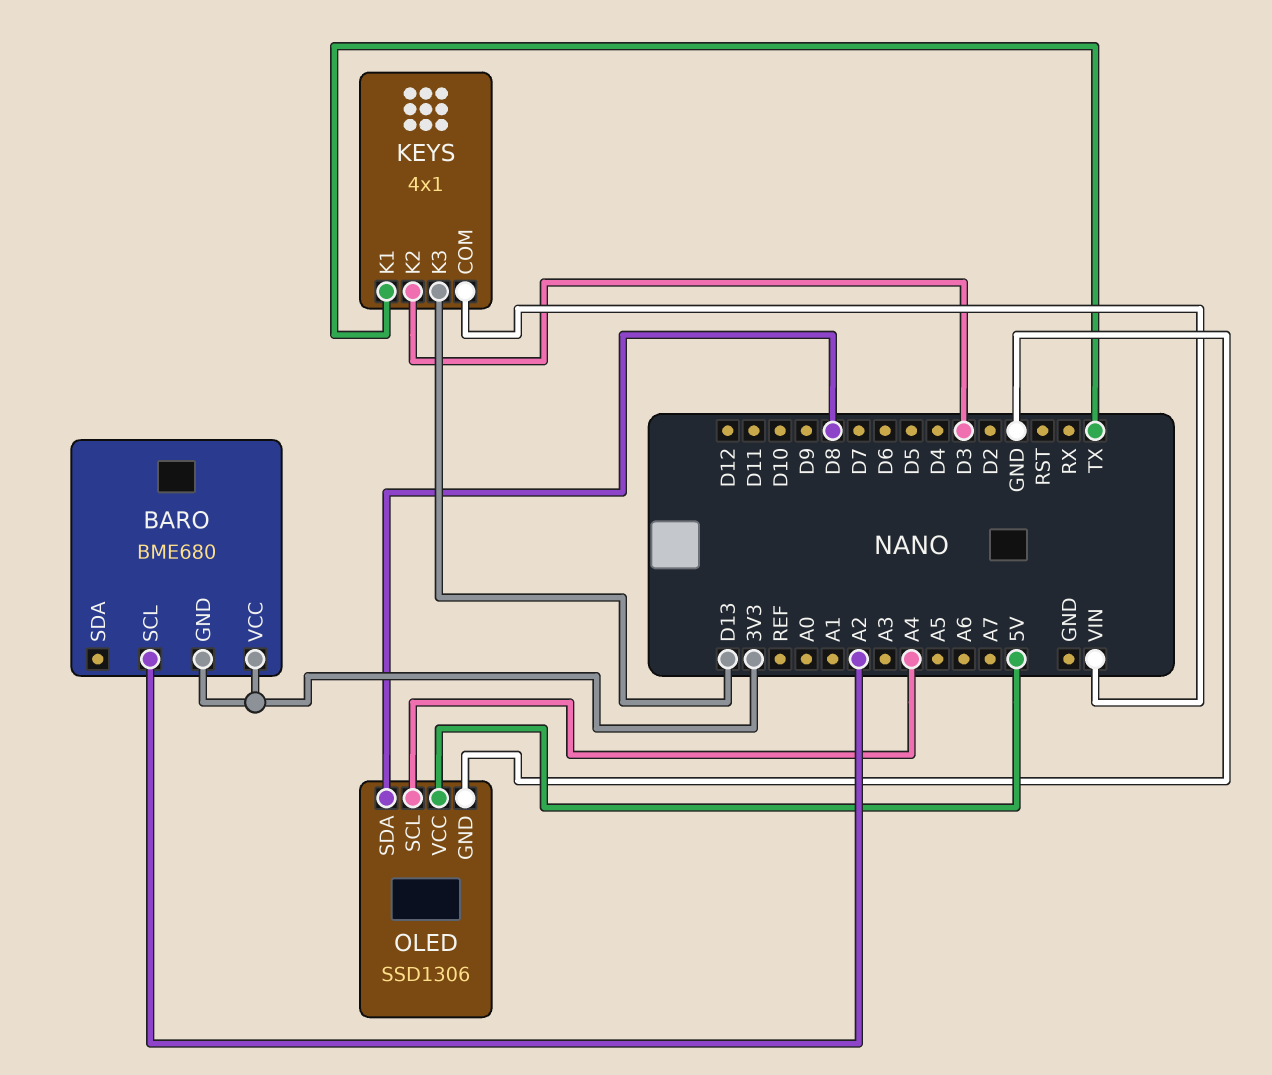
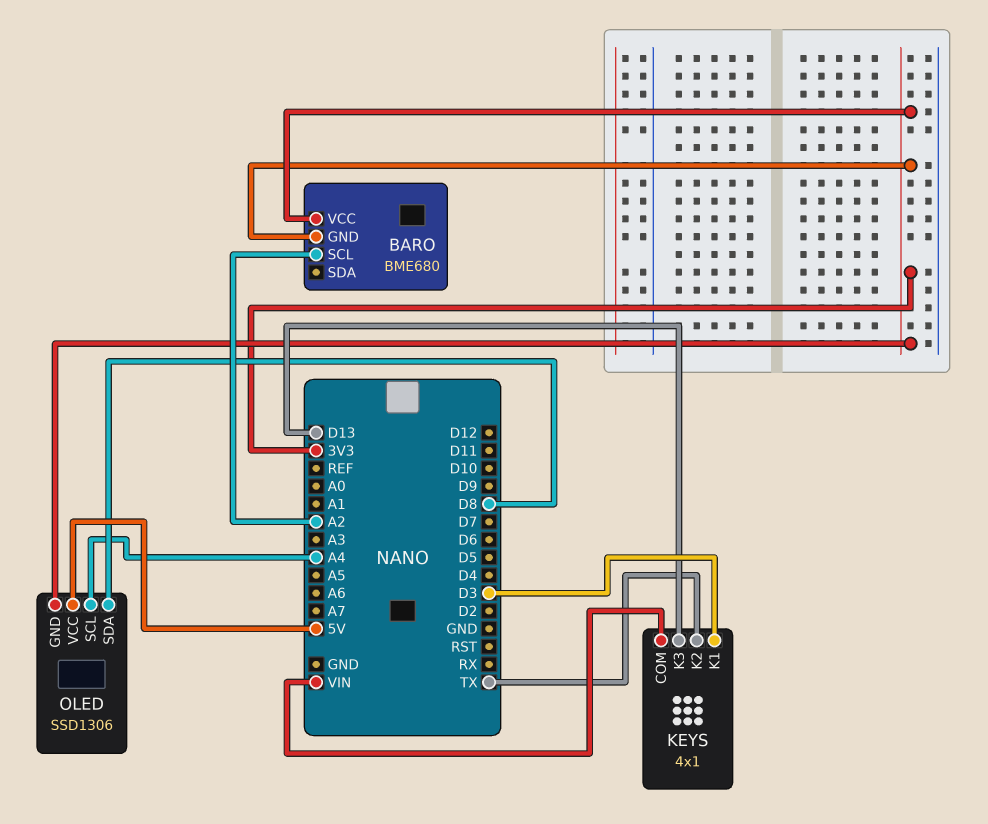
KEYS pin K1: TX -> D3
KEYS pin K2: D3 -> TX
OLED pin GND: GND -> 3V3

